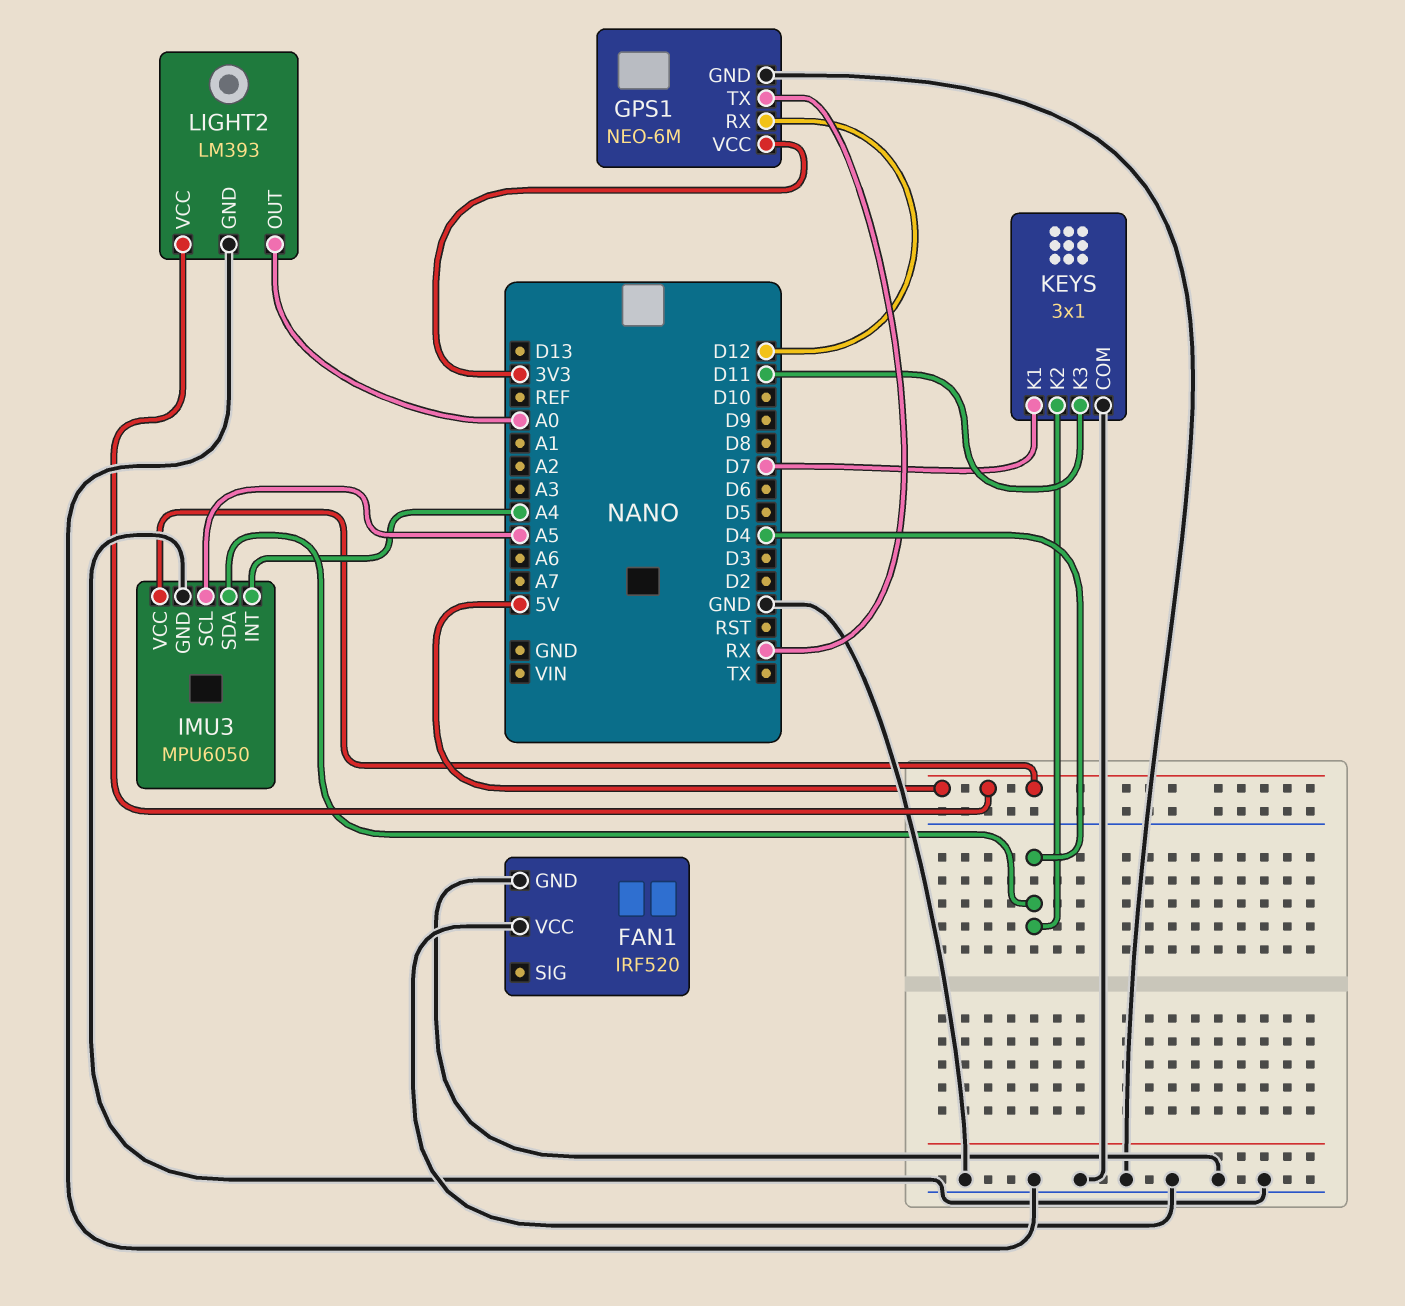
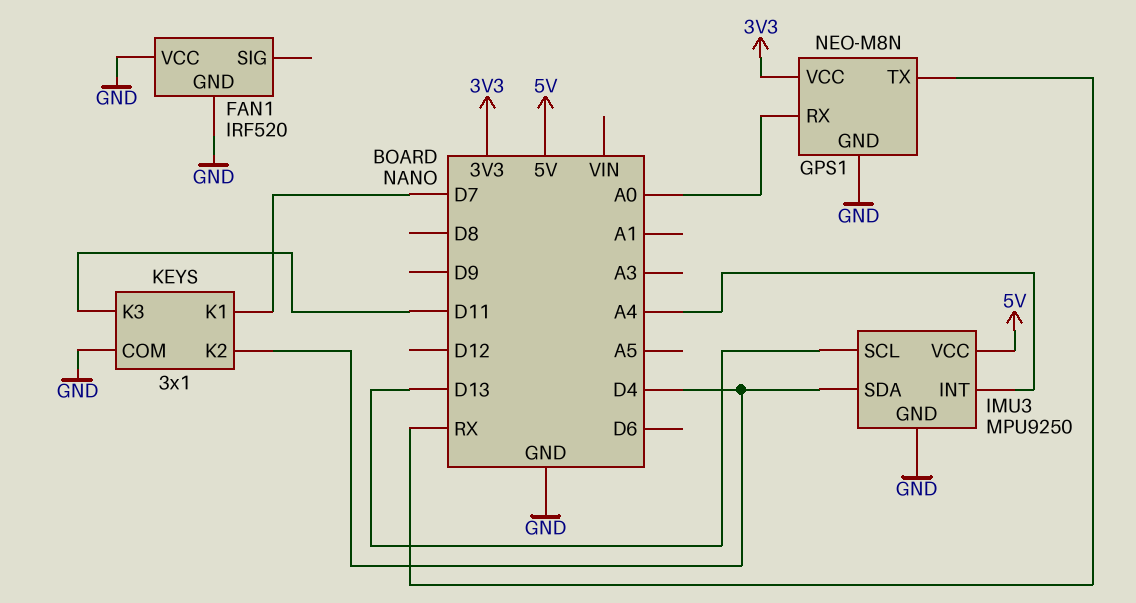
GPS1: NEO-6M -> NEO-M8N
GPS1 pin RX: D12 -> A0
IMU3: MPU6050 -> MPU9250
IMU3 pin SCL: A5 -> D13
LIGHT2: LM393 -> none
LIGHT2 pin GND: GND -> none
LIGHT2 pin OUT: A0 -> none
LIGHT2 pin VCC: 5V -> none

